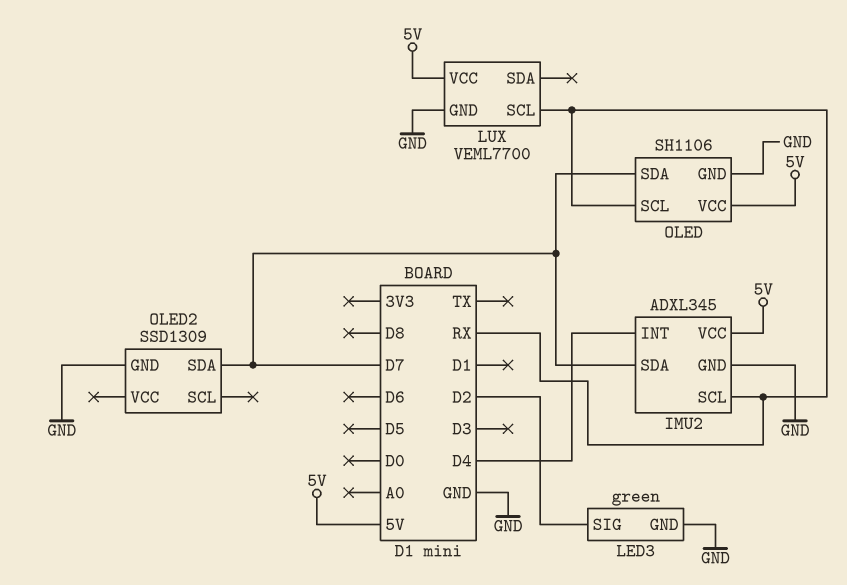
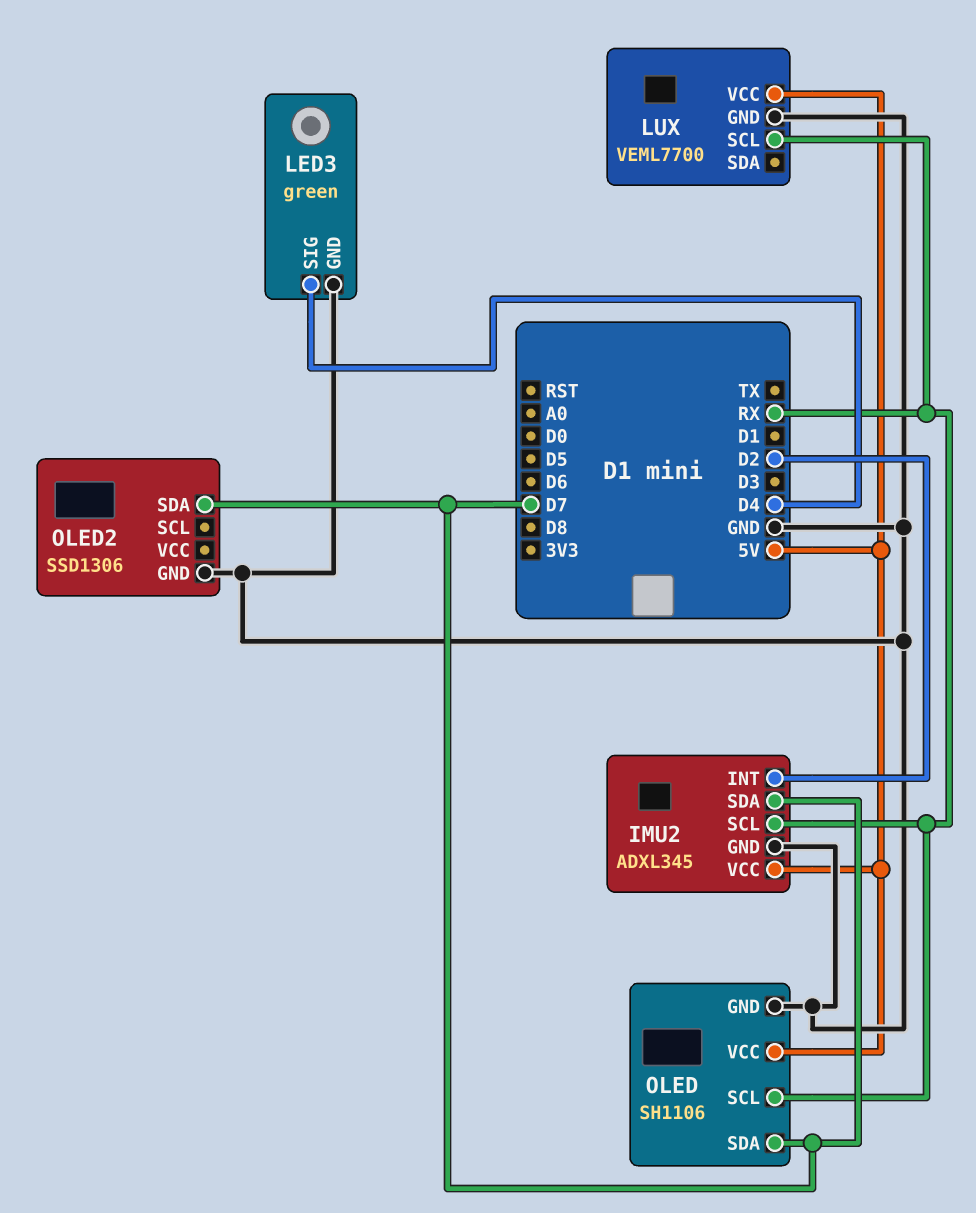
IMU2 pin INT: D4 -> D2
LED3 pin SIG: D2 -> D4
OLED2: SSD1309 -> SSD1306

